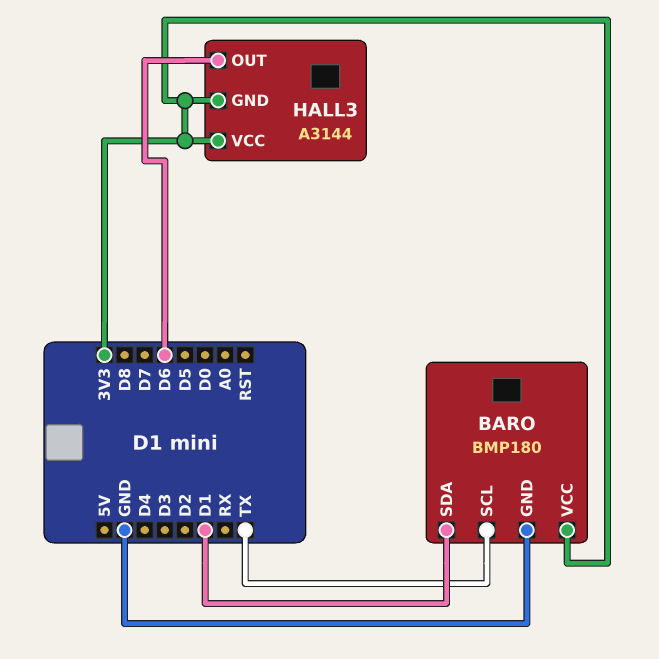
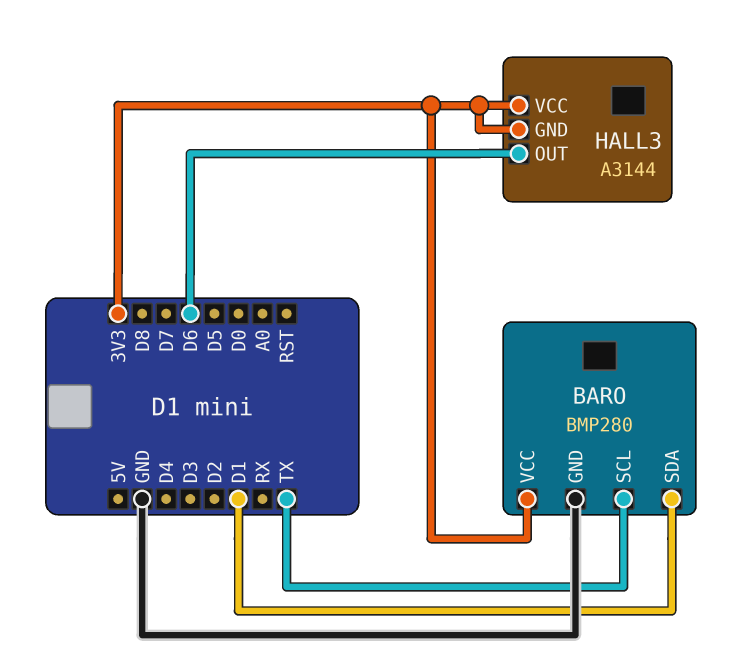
BARO: BMP180 -> BMP280

